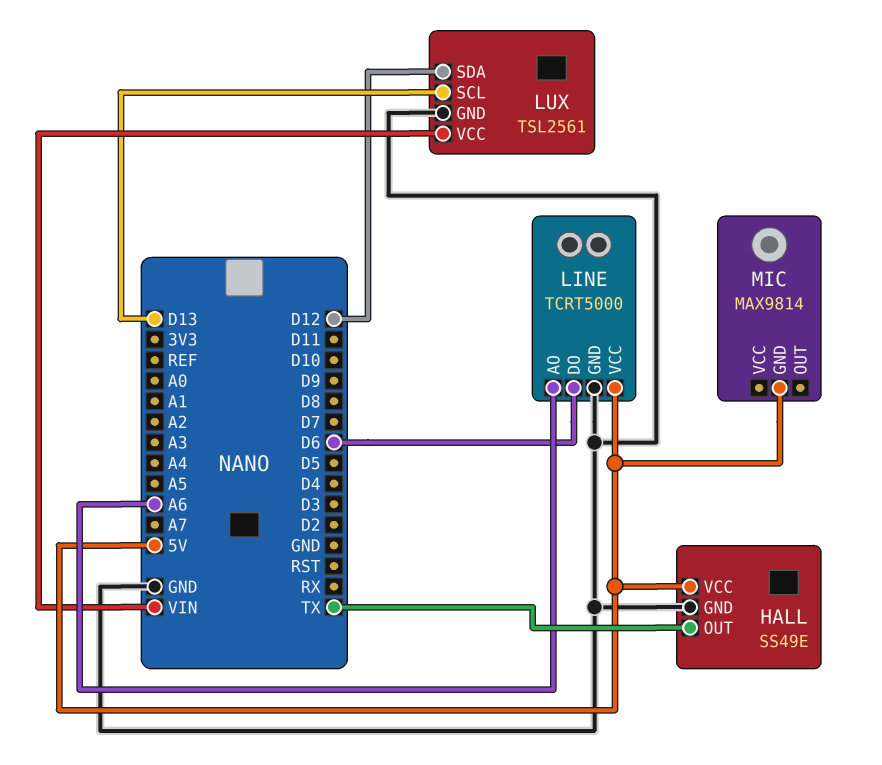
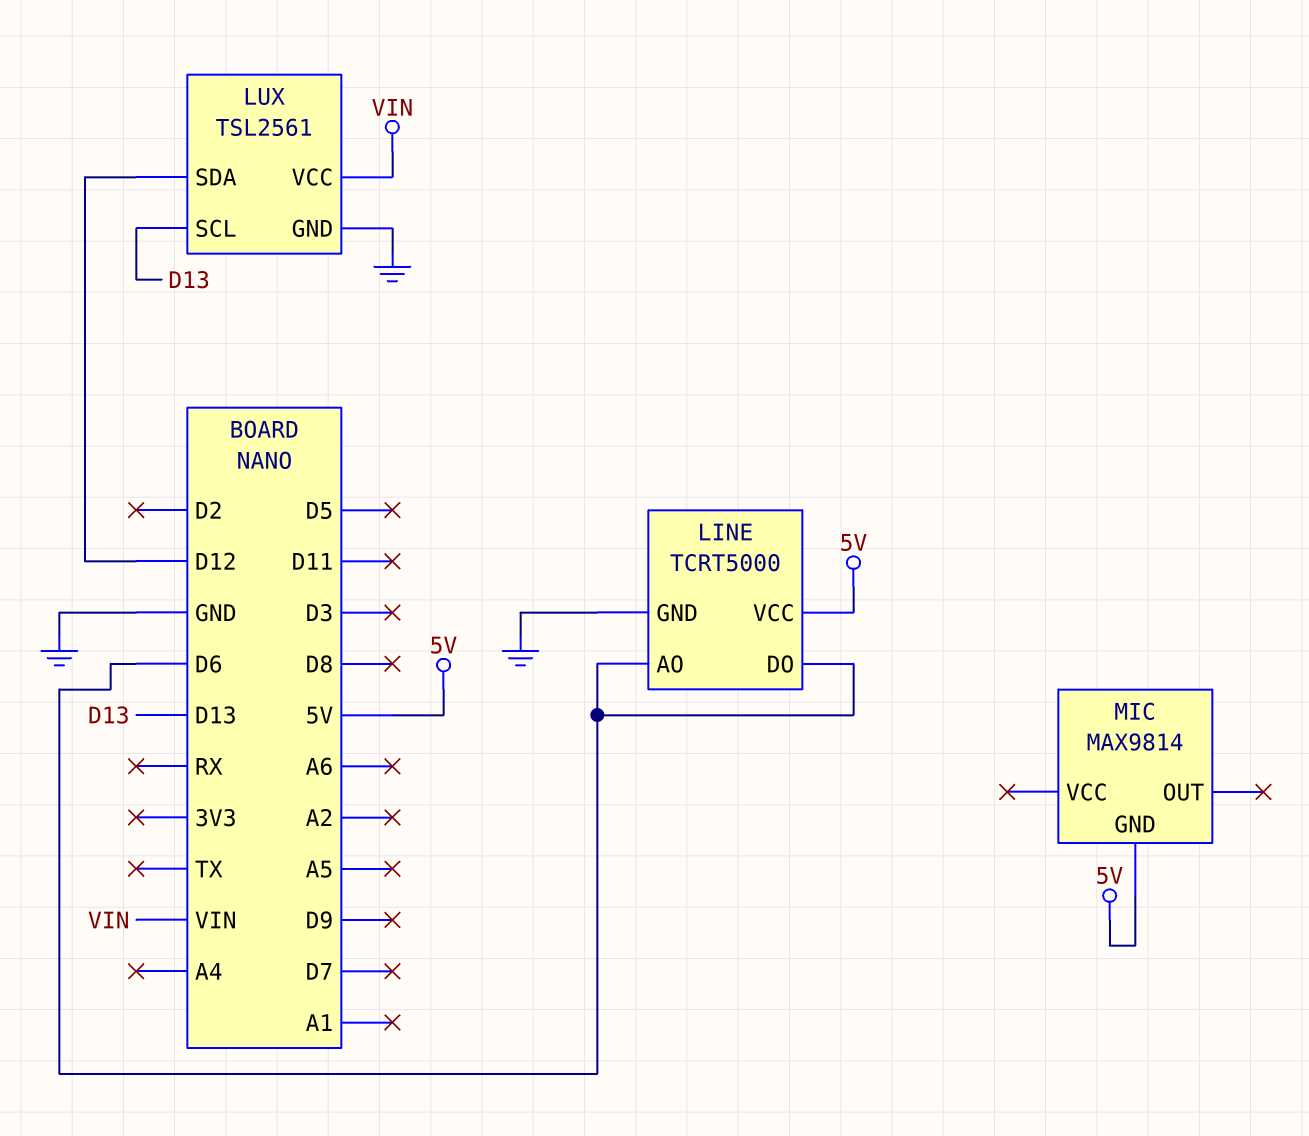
HALL: SS49E -> none
HALL pin GND: GND -> none
HALL pin OUT: TX -> none
HALL pin VCC: 5V -> none
LINE pin AO: A6 -> D6

